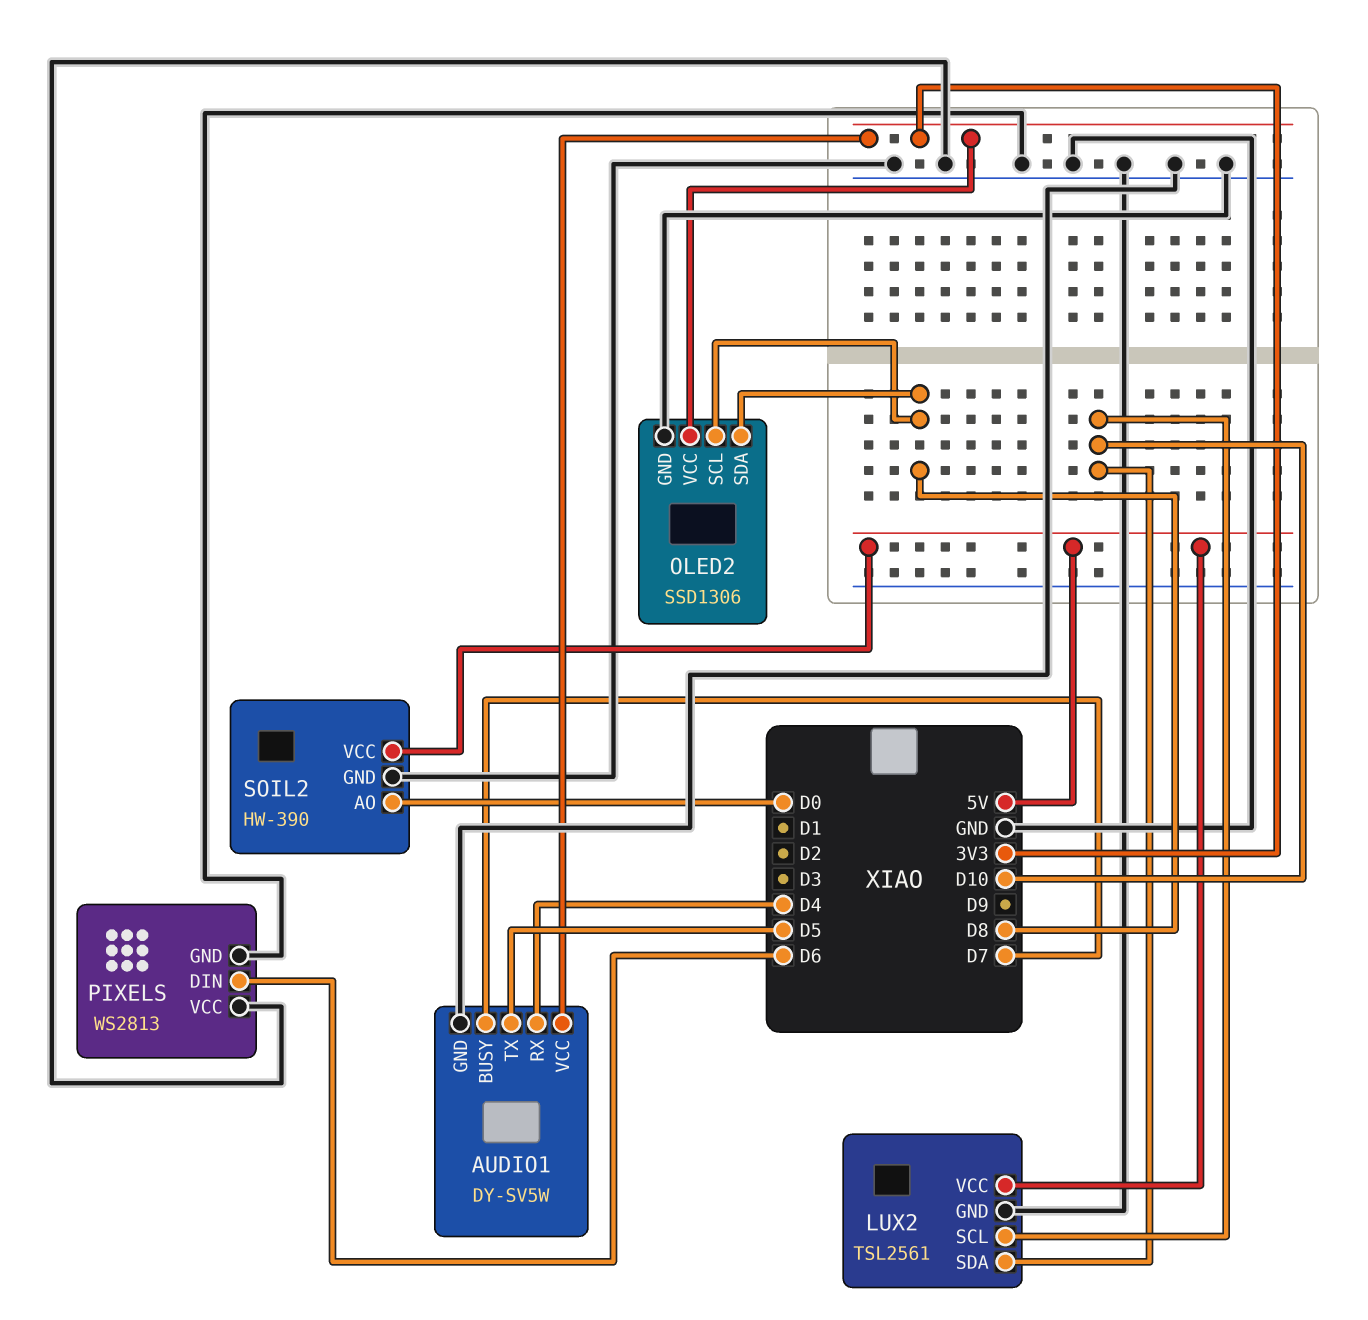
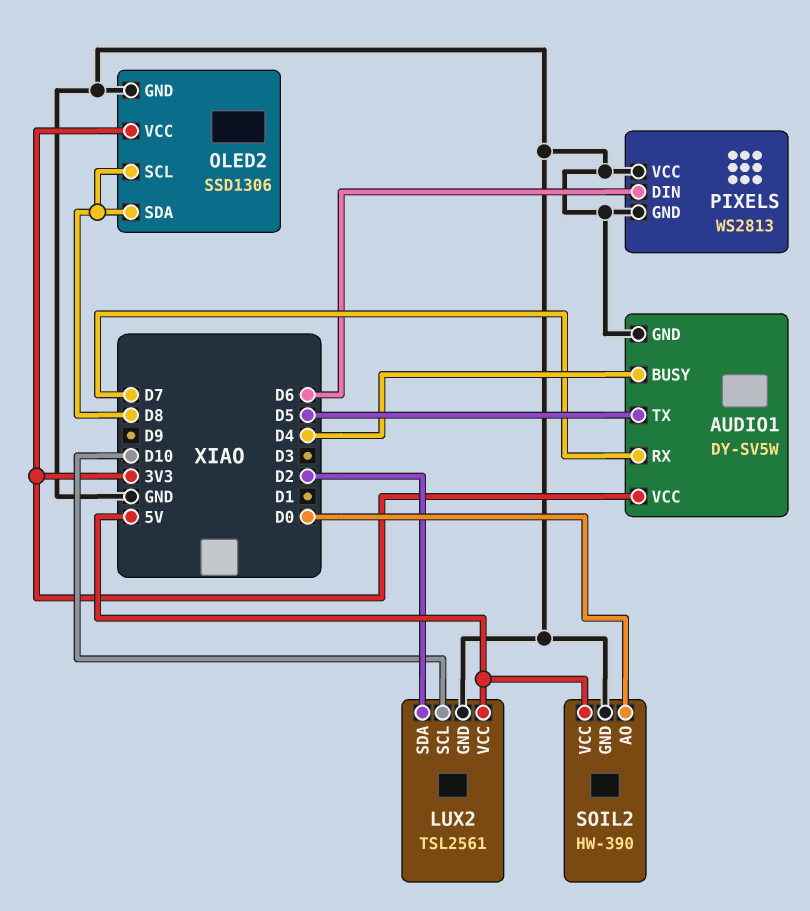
AUDIO1 pin BUSY: D7 -> D4
AUDIO1 pin RX: D4 -> D7
LUX2 pin SDA: D10 -> D2

